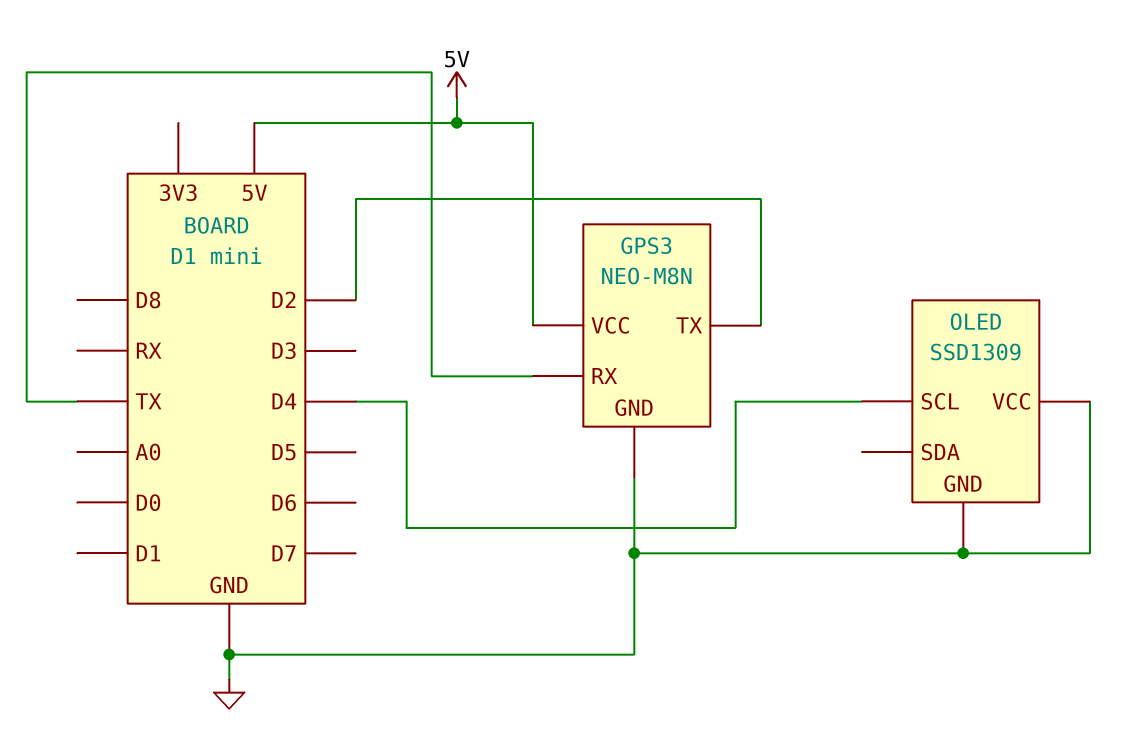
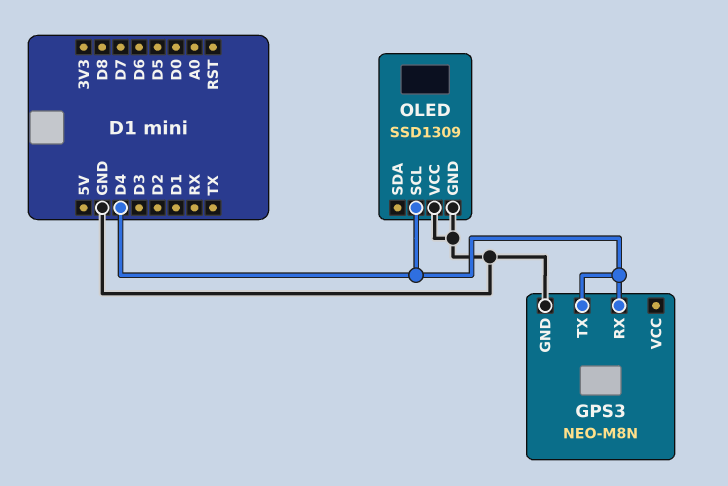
GPS3 pin RX: TX -> D4
GPS3 pin TX: D2 -> D4
GPS3 pin VCC: 5V -> none

